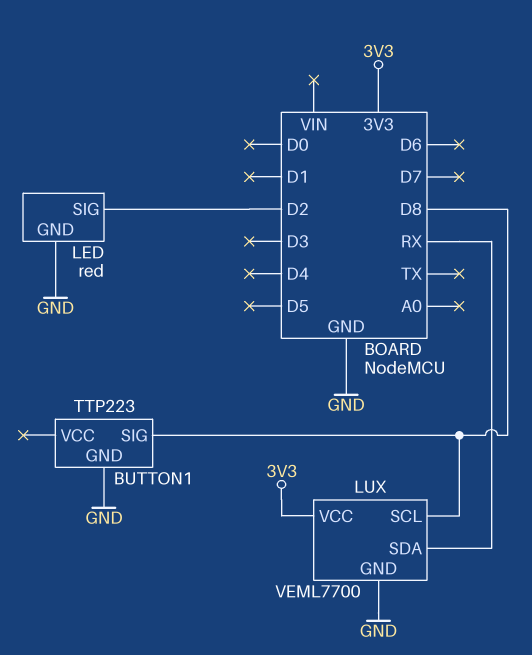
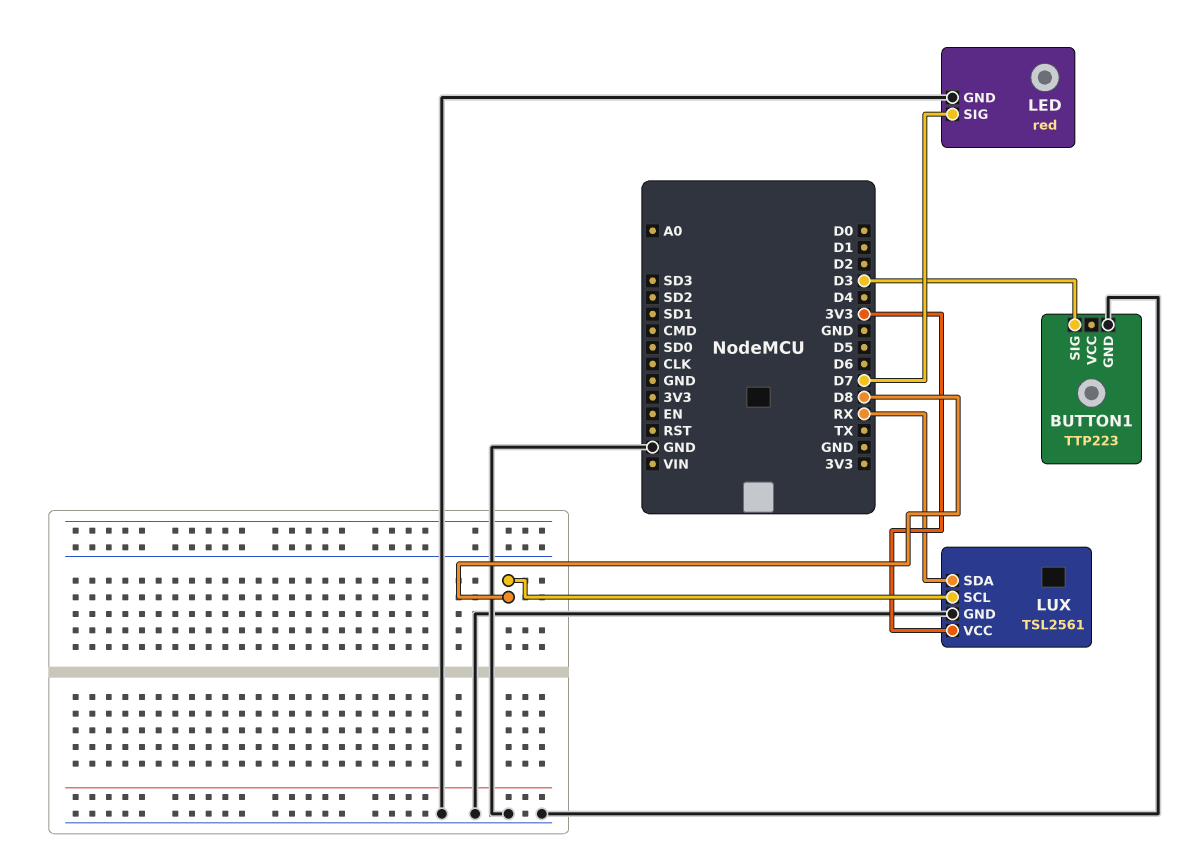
BUTTON1 pin SIG: D8 -> D3
LED pin SIG: D2 -> D7
LUX: VEML7700 -> TSL2561

